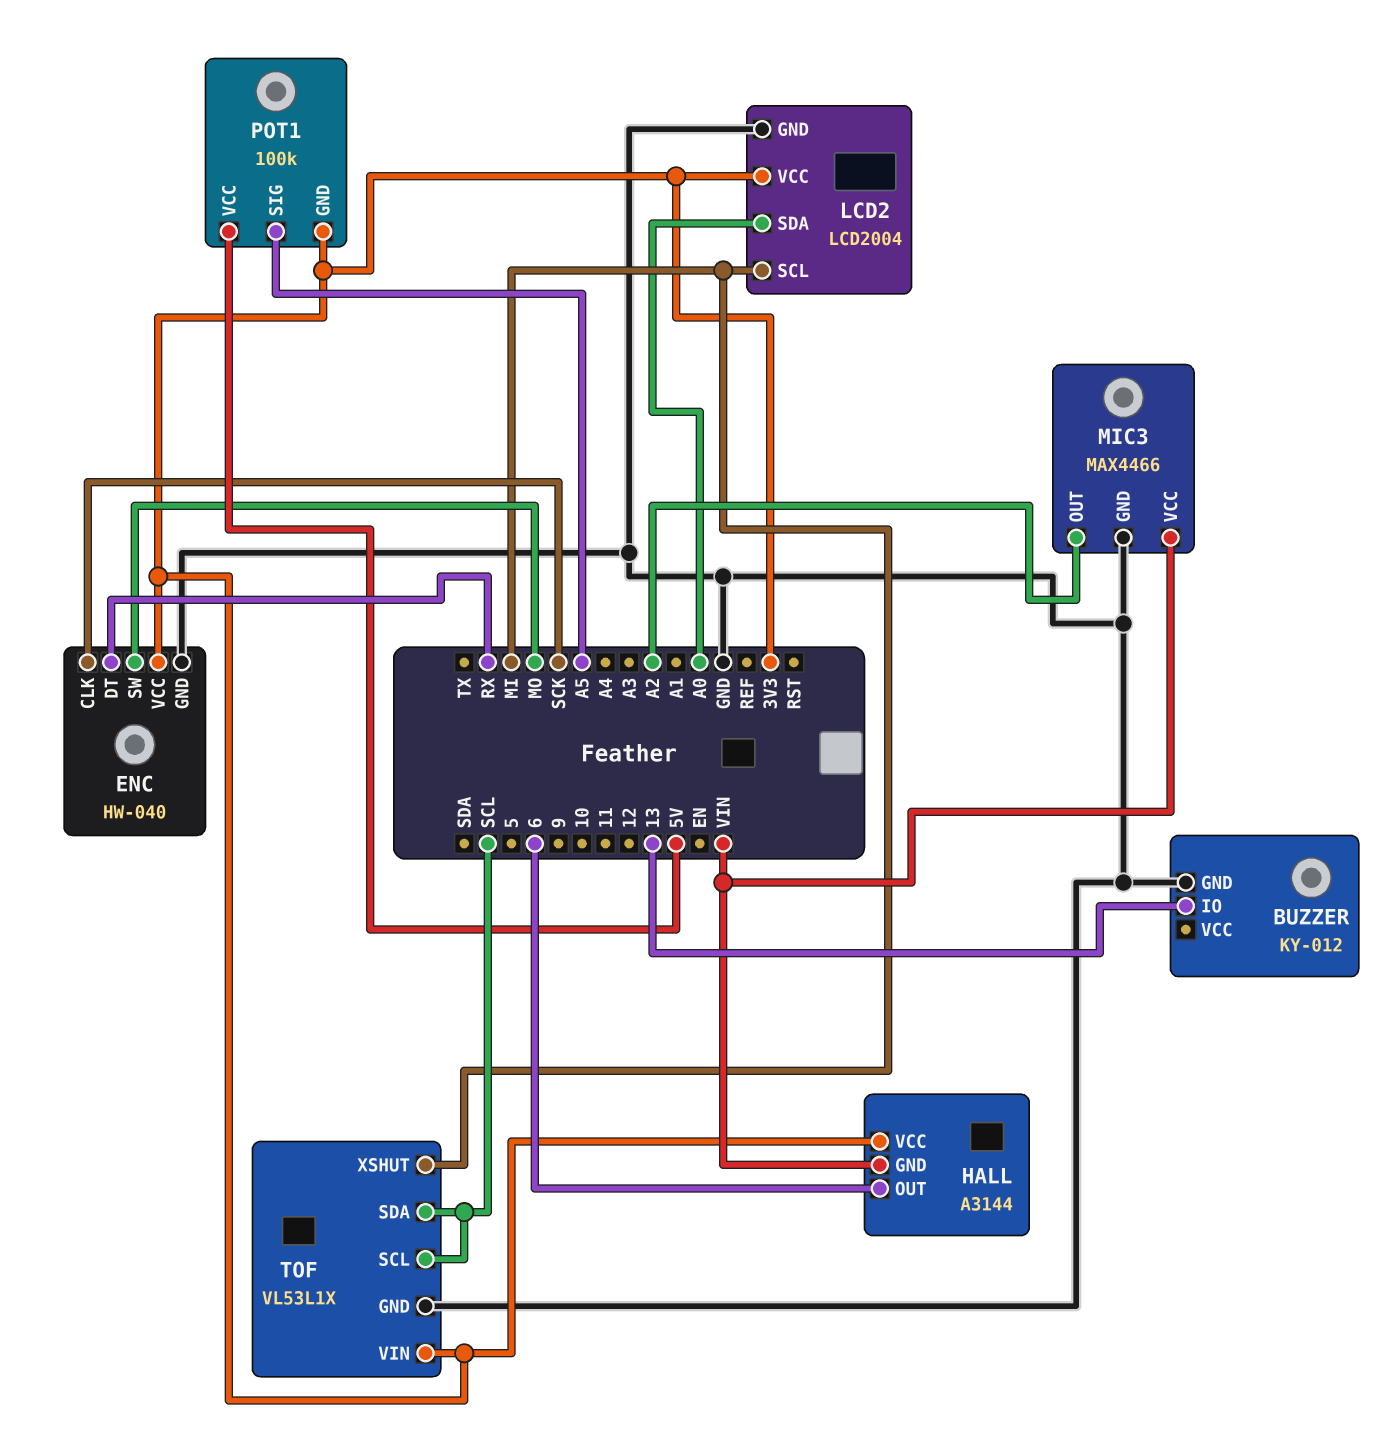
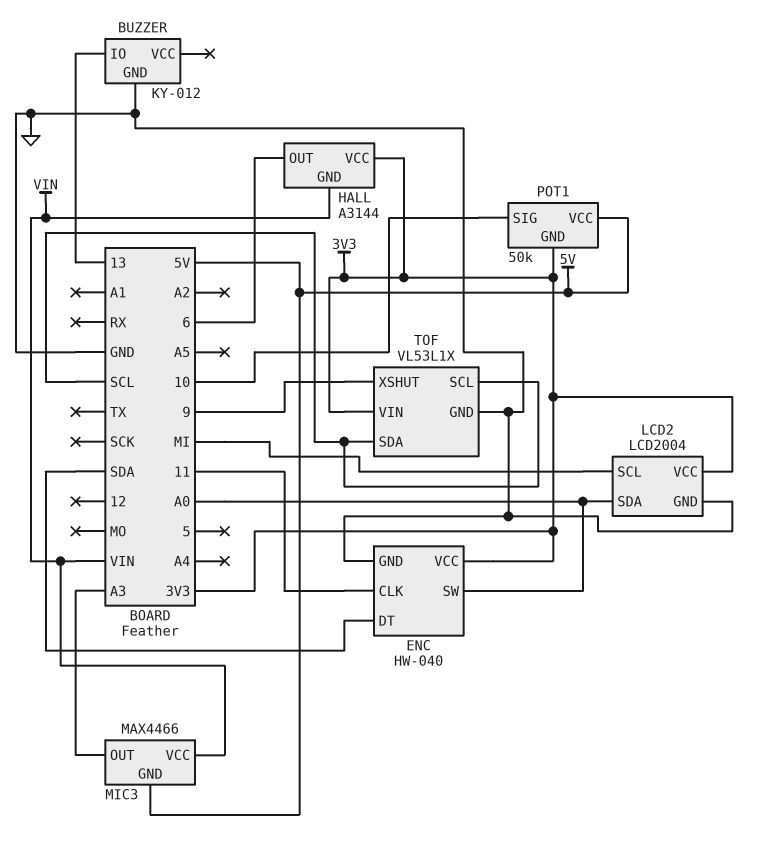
ENC pin CLK: SCK -> 11
ENC pin DT: RX -> SDA
ENC pin SW: MO -> A0
MIC3 pin GND: GND -> 5V
MIC3 pin OUT: A2 -> A3
POT1: 100k -> 50k
POT1 pin SIG: A5 -> 10
TOF pin XSHUT: MI -> 9

